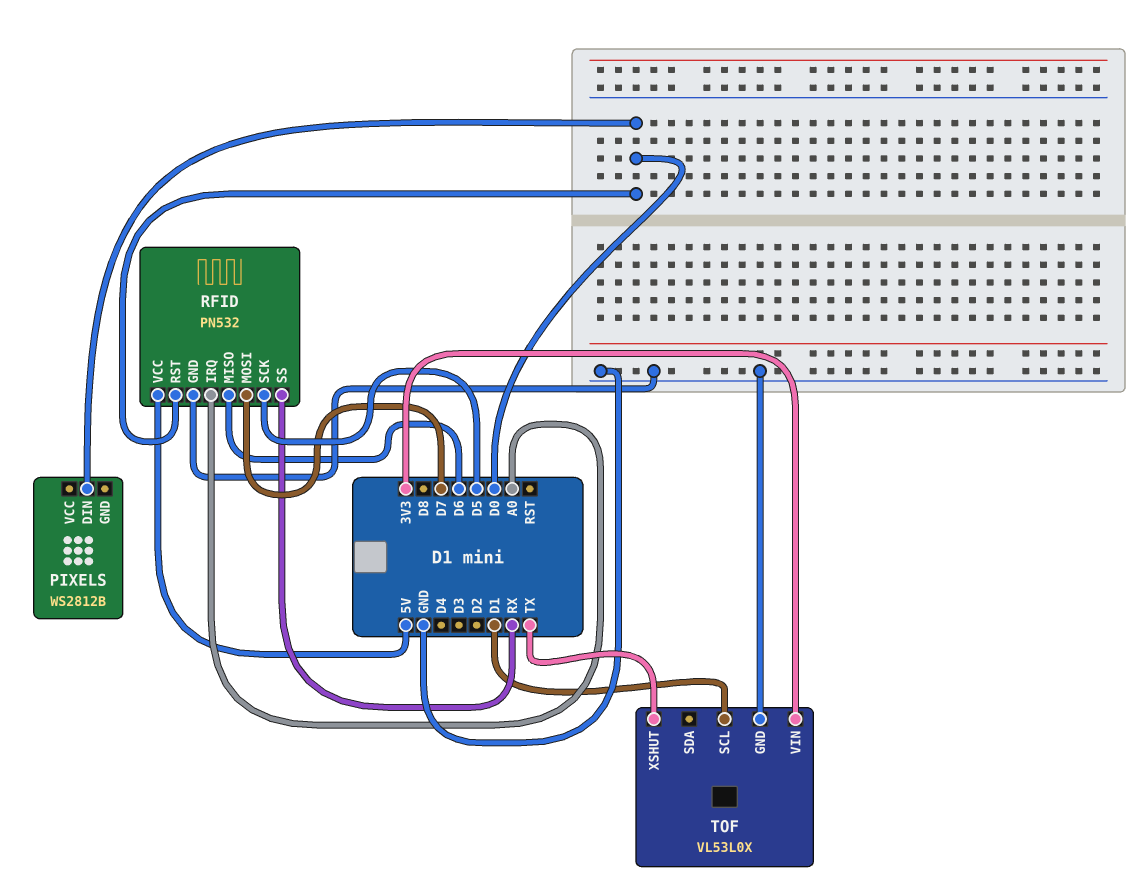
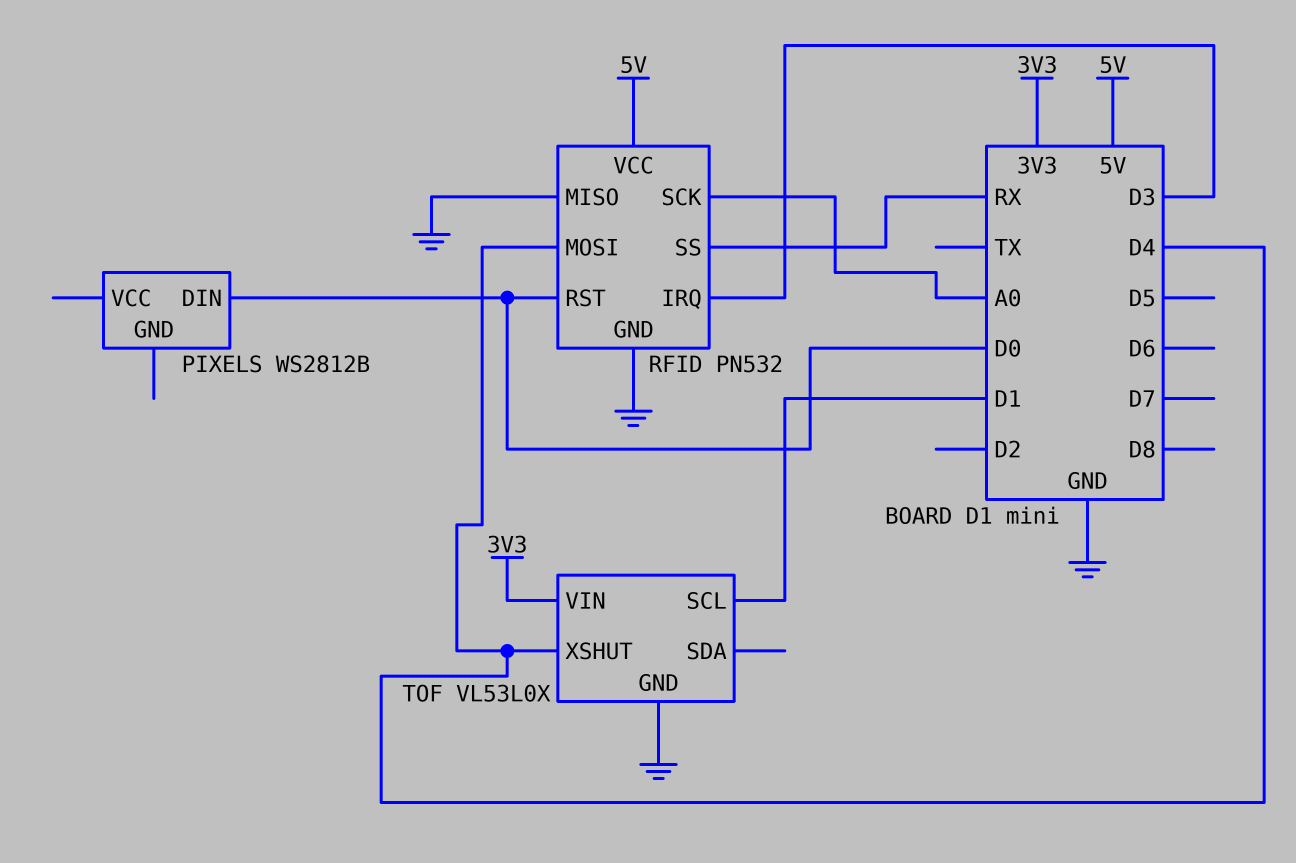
RFID pin IRQ: A0 -> D3
RFID pin MISO: D6 -> GND
RFID pin MOSI: D7 -> D4
RFID pin SCK: D5 -> A0
TOF pin XSHUT: TX -> D4

